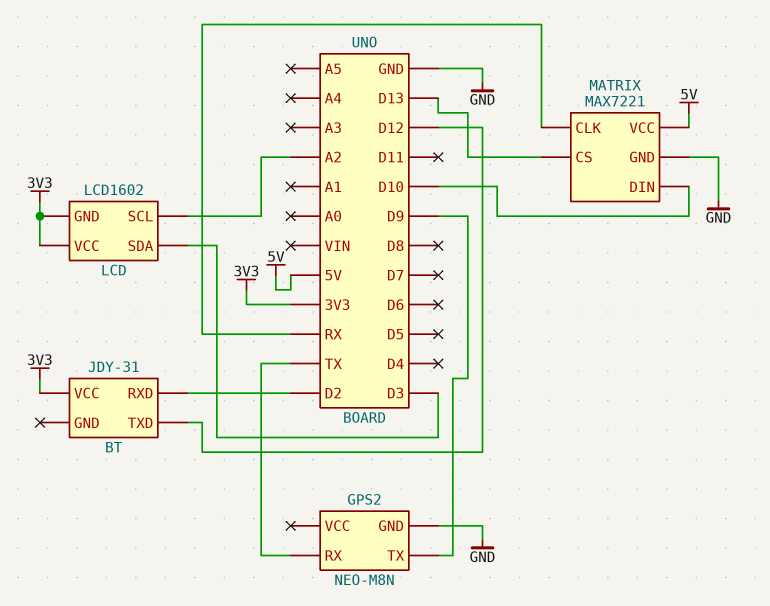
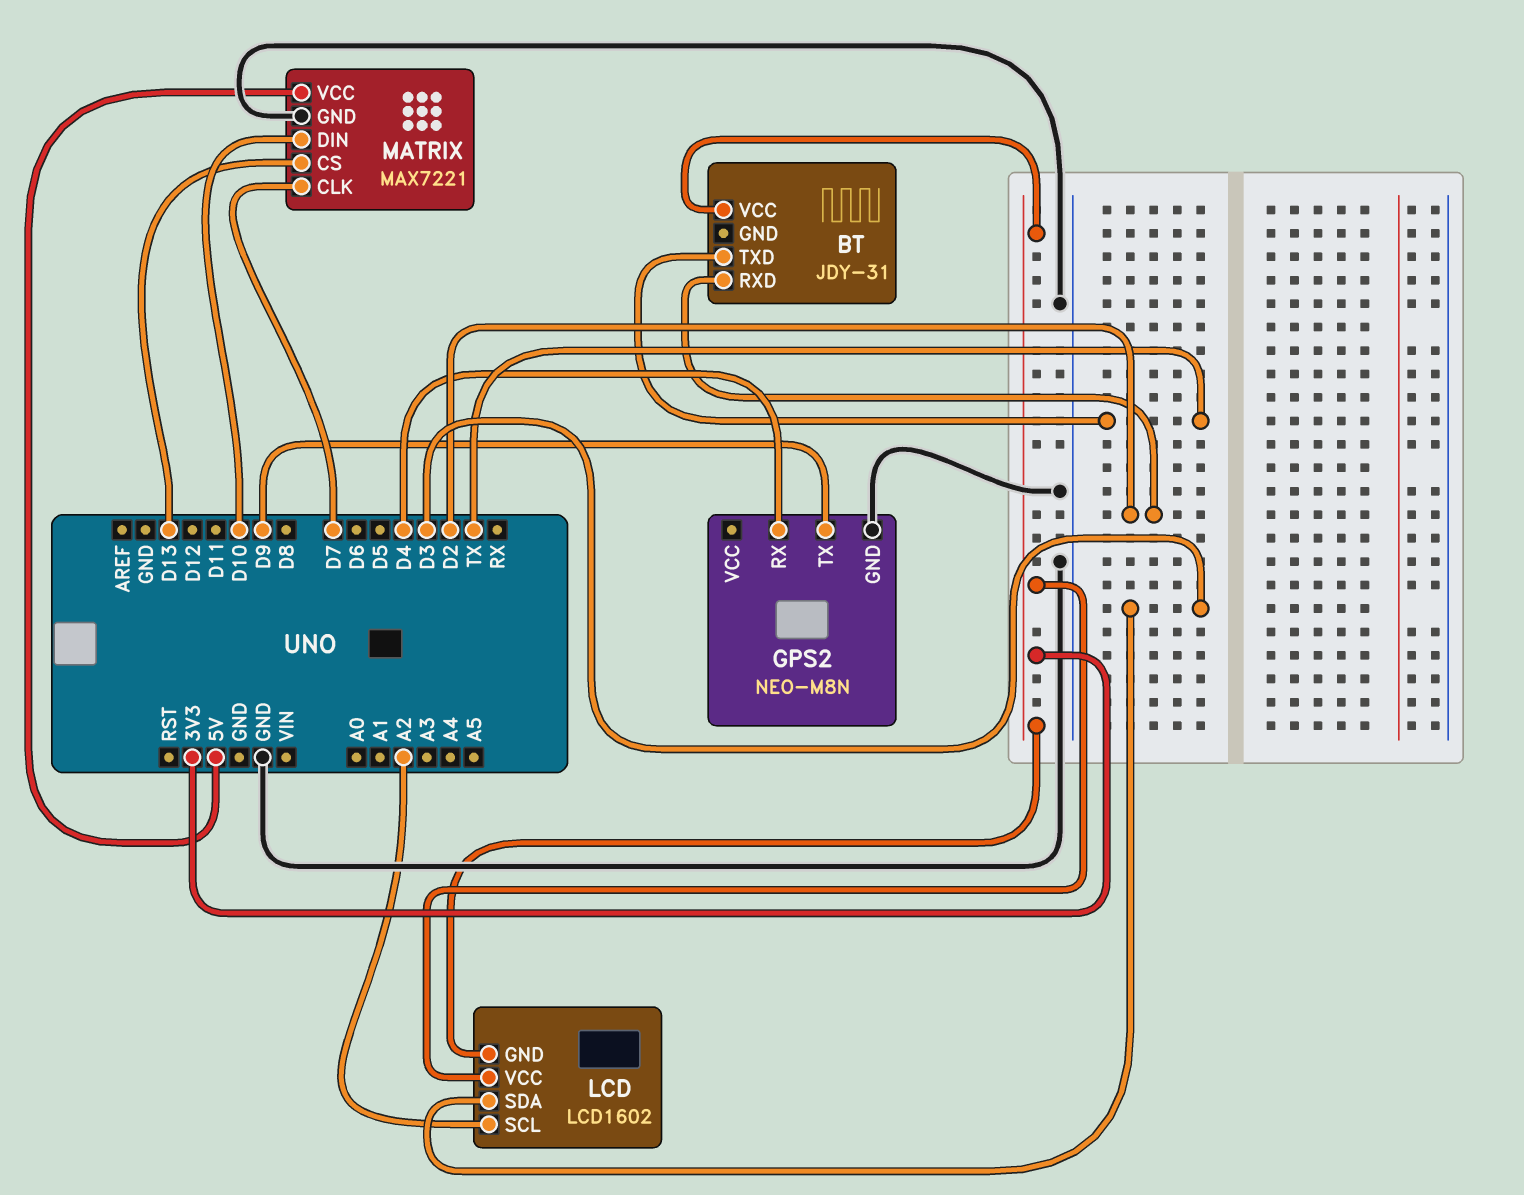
BT pin TXD: D12 -> TX
GPS2 pin RX: TX -> D4
MATRIX pin CLK: RX -> D7

